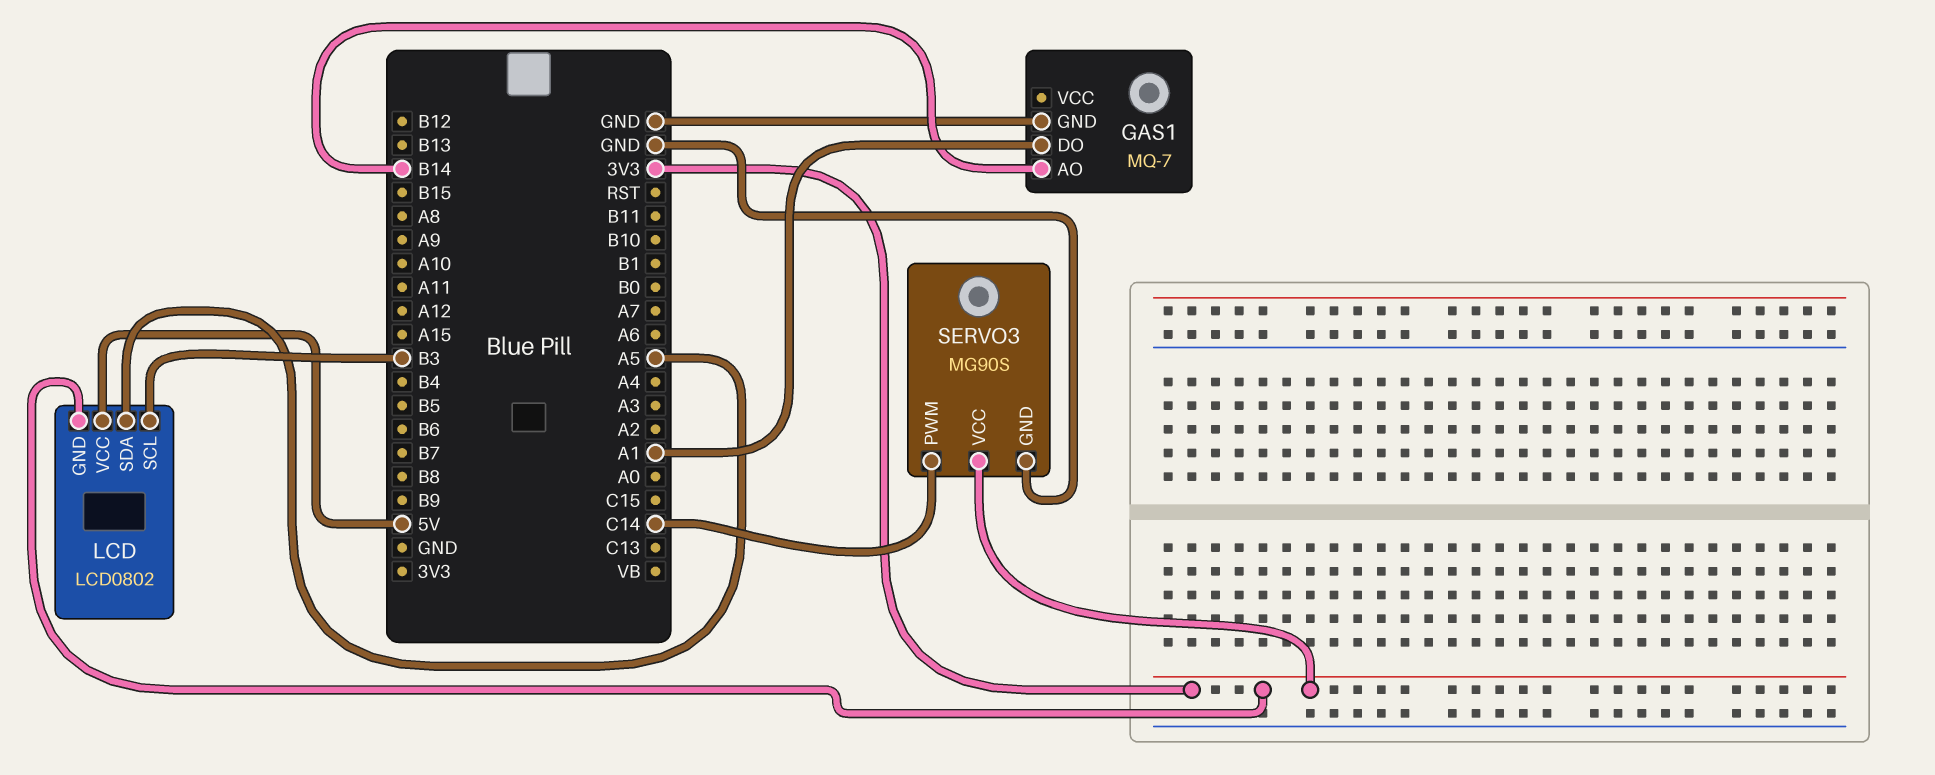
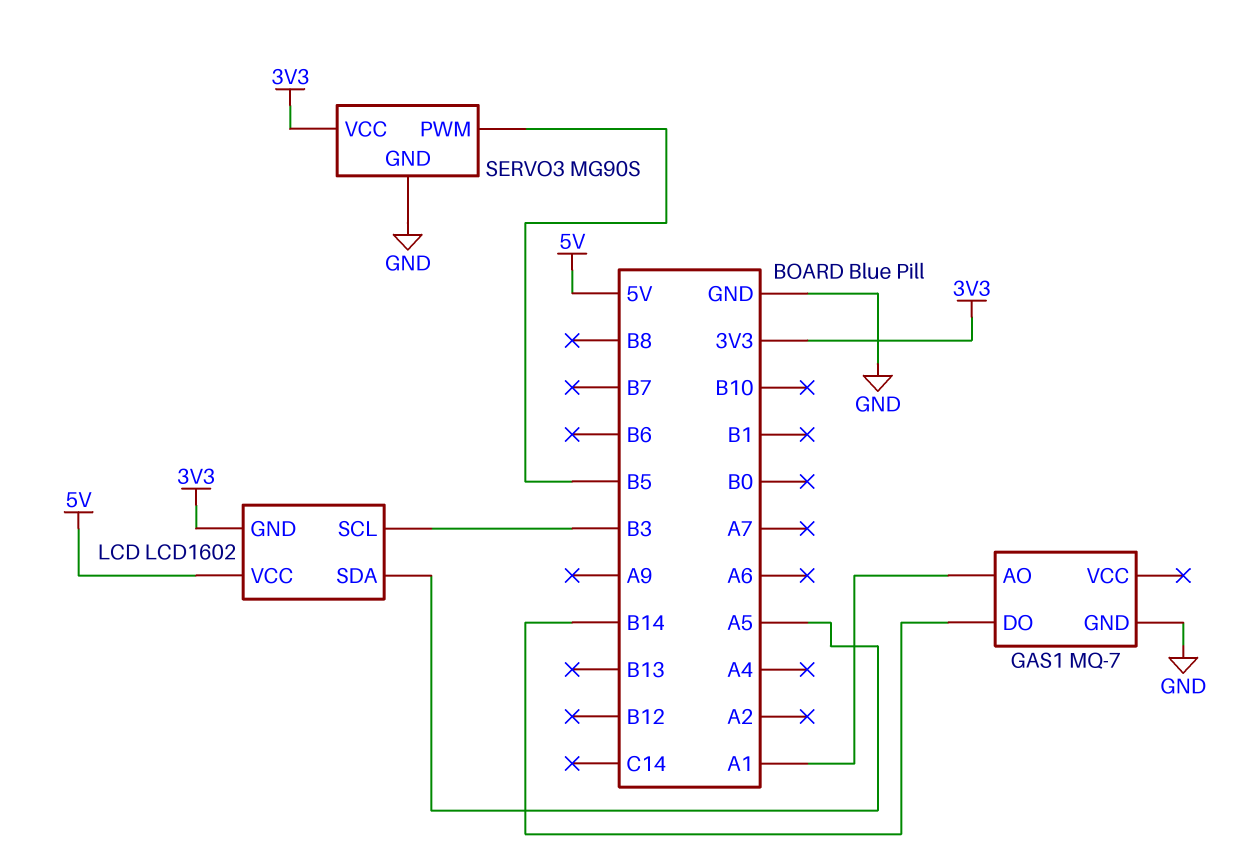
GAS1 pin AO: B14 -> A1
GAS1 pin DO: A1 -> B14
LCD: LCD0802 -> LCD1602
SERVO3 pin PWM: C14 -> B5

